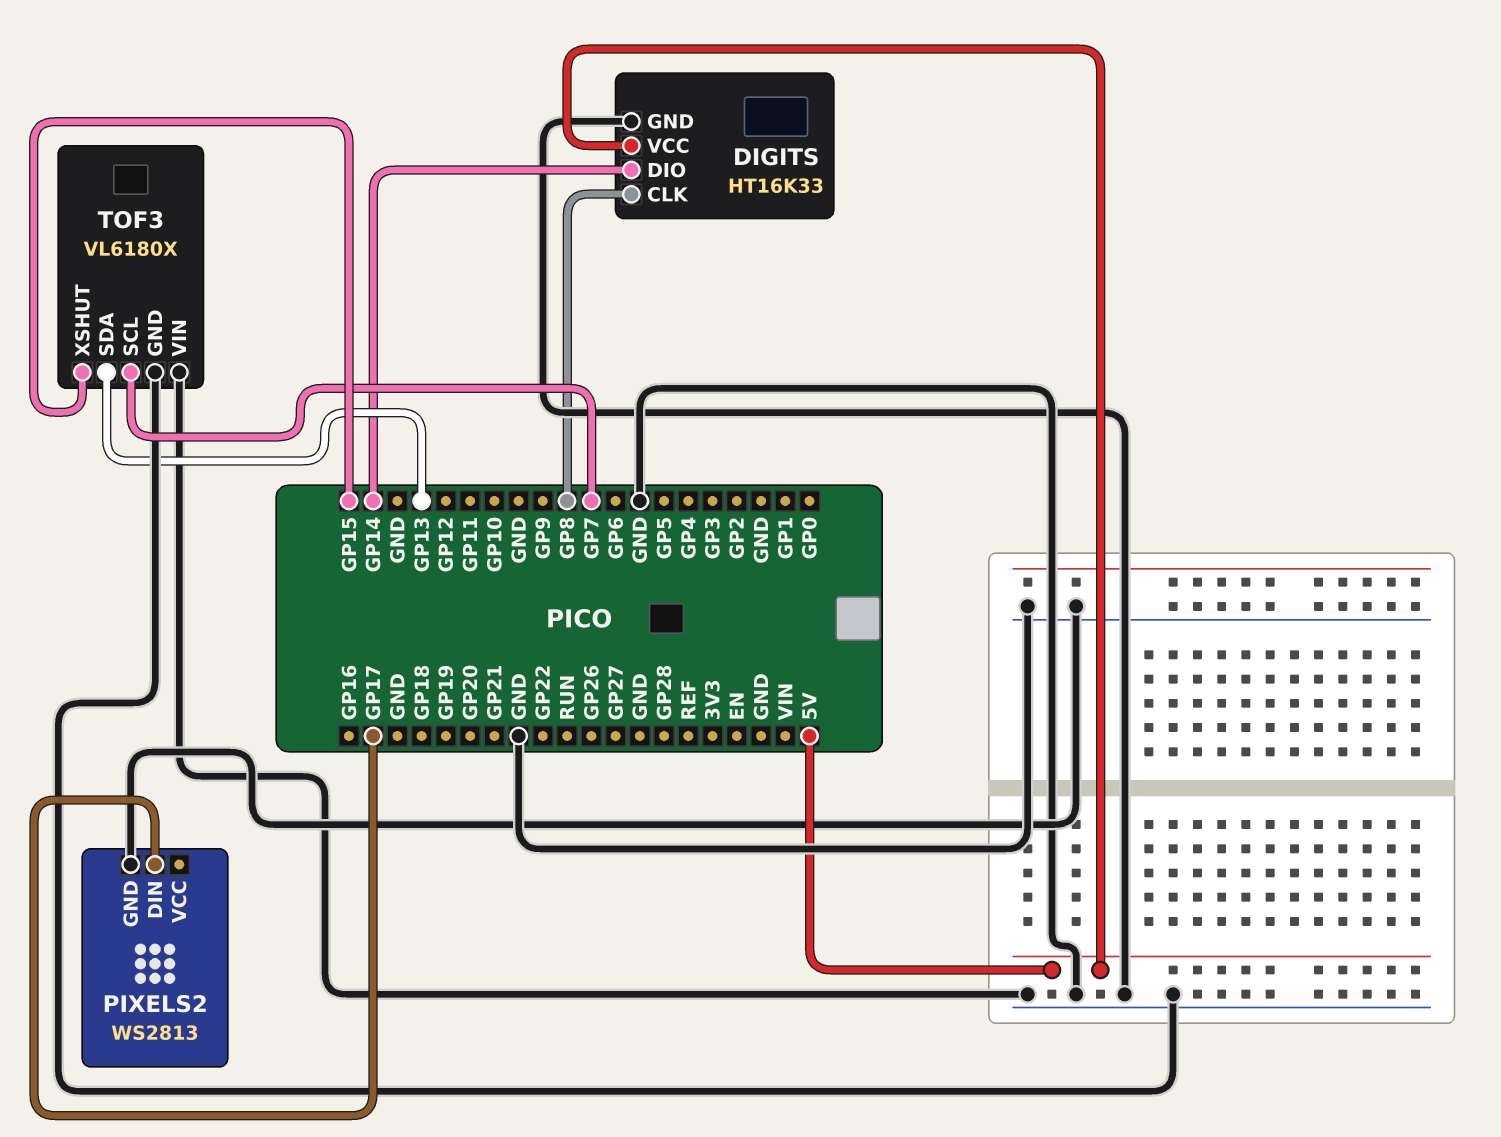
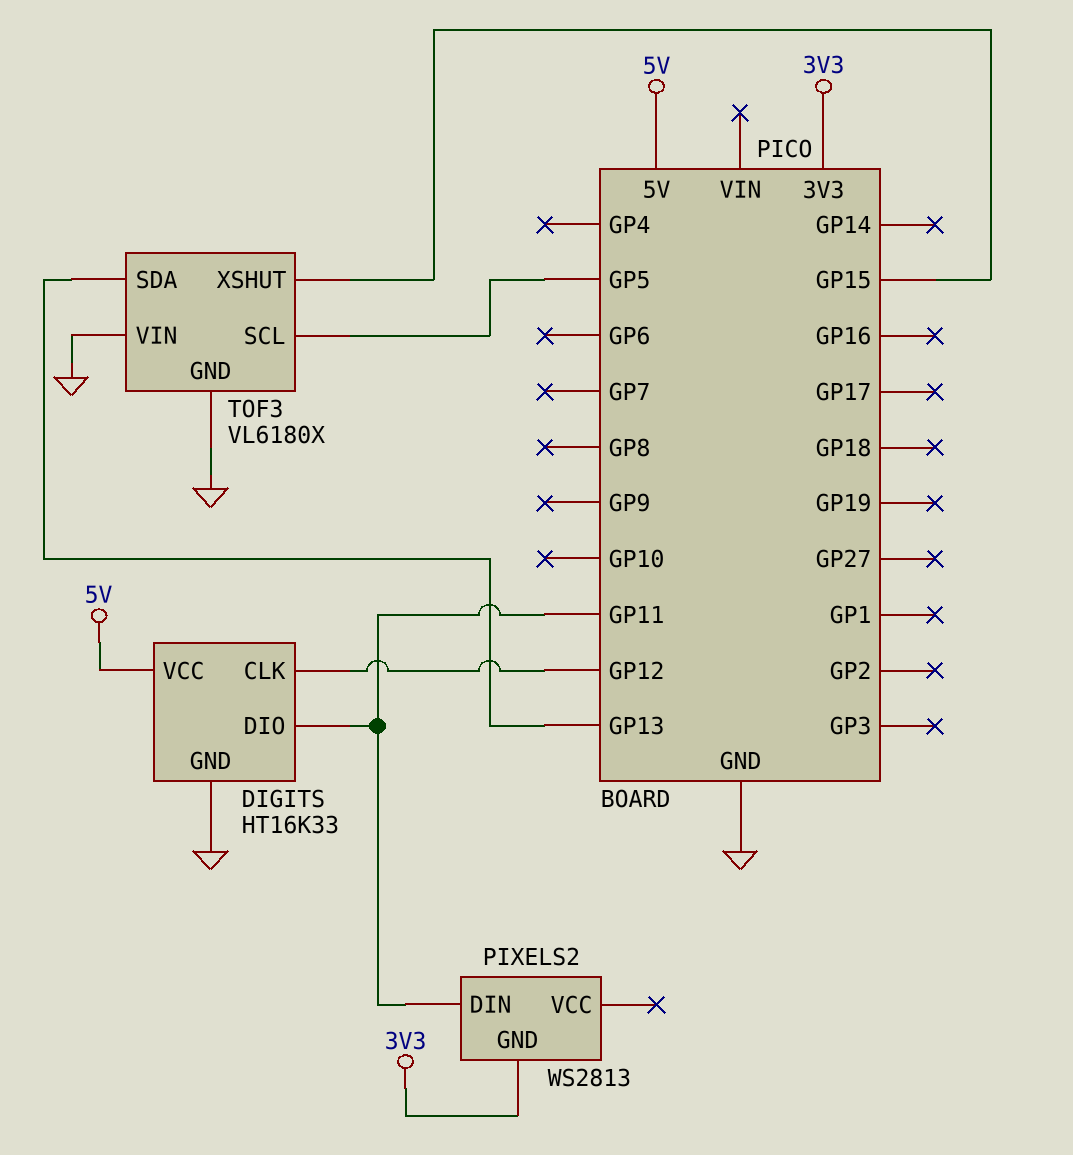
DIGITS pin CLK: GP8 -> GP12
DIGITS pin DIO: GP14 -> GP11
PIXELS2 pin DIN: GP17 -> GP11
PIXELS2 pin GND: GND -> 3V3
TOF3 pin SCL: GP7 -> GP5

